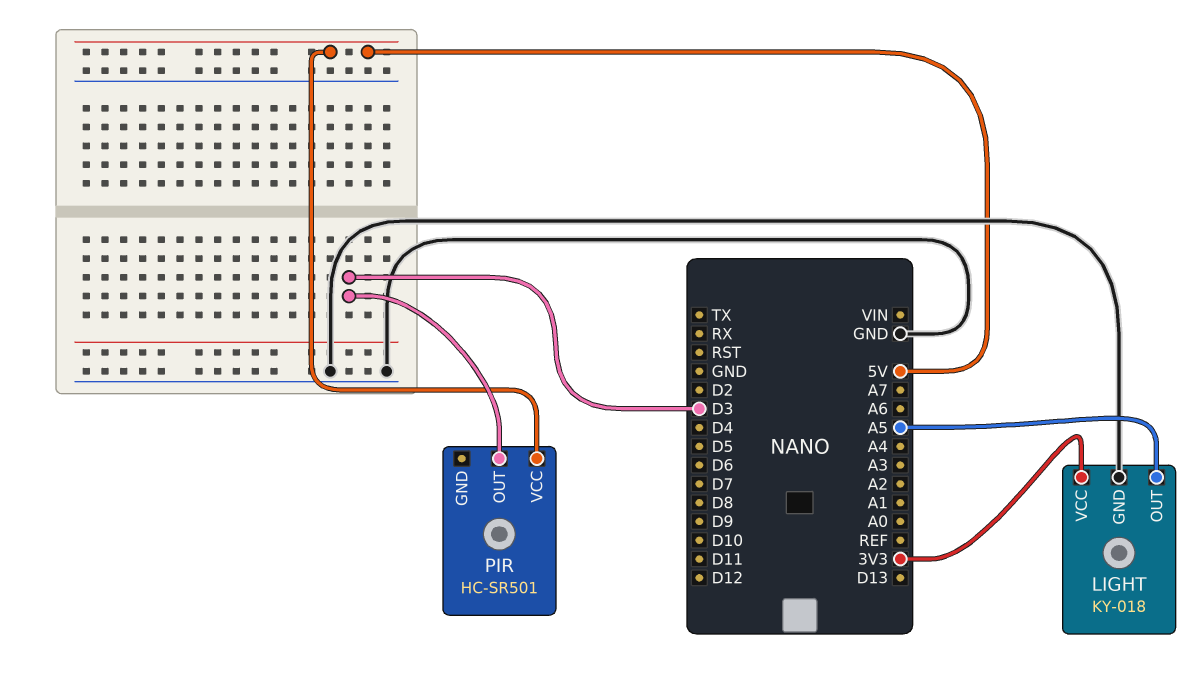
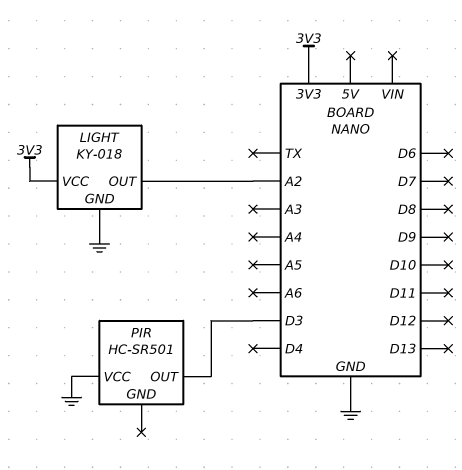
LIGHT pin OUT: A5 -> A2
PIR pin VCC: 5V -> GND

